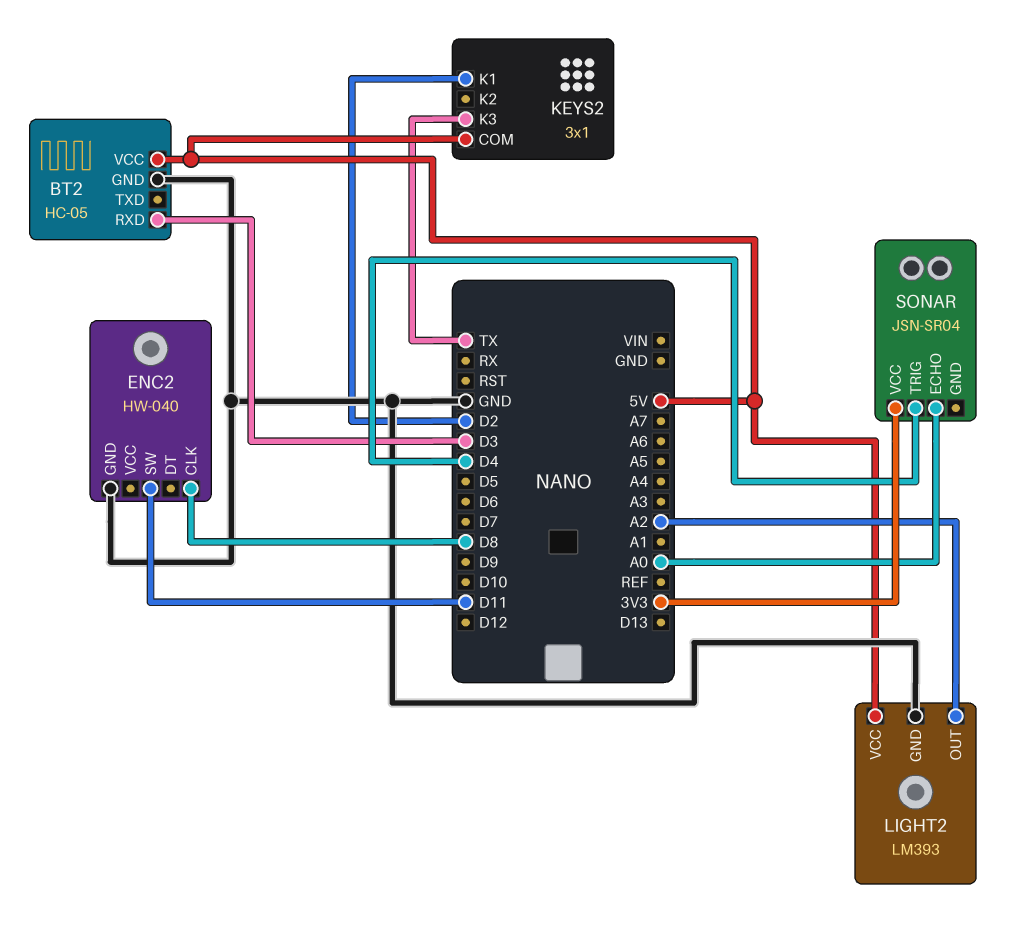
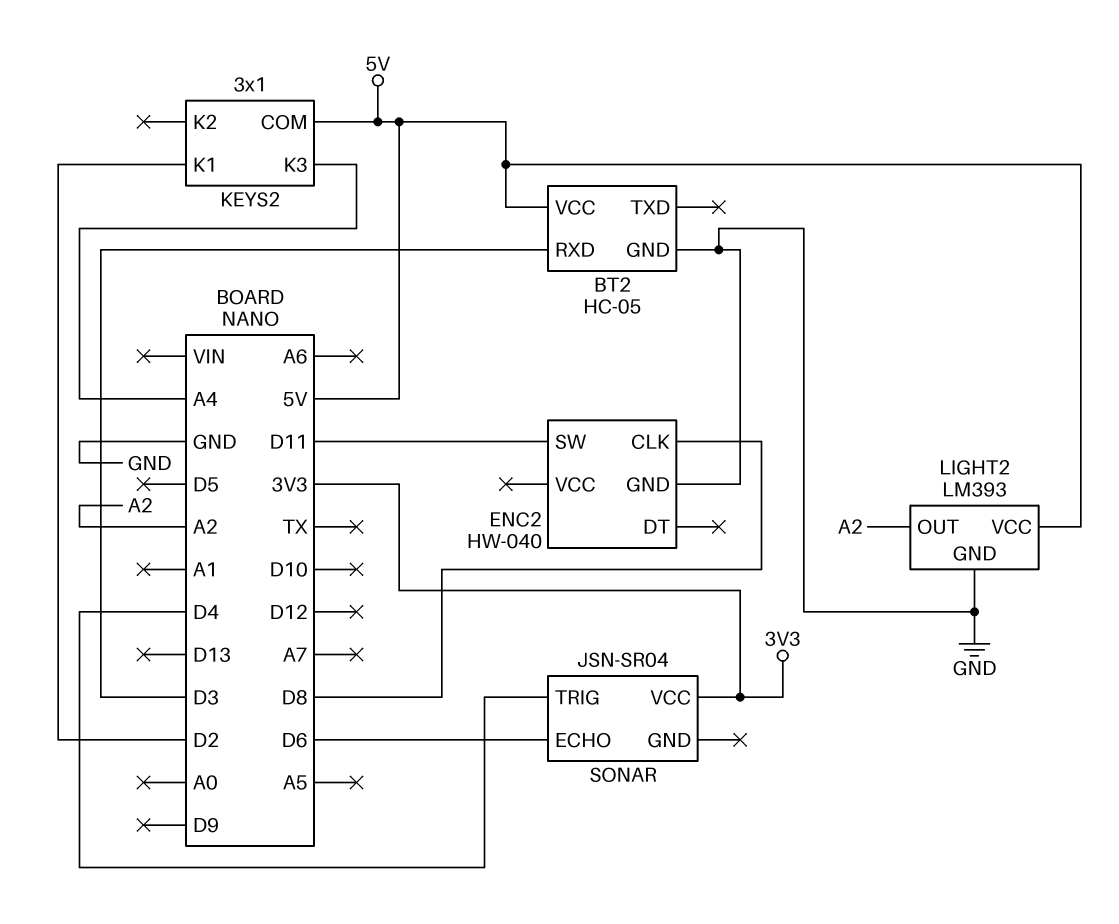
KEYS2 pin K3: TX -> A4
SONAR pin ECHO: A0 -> D6

